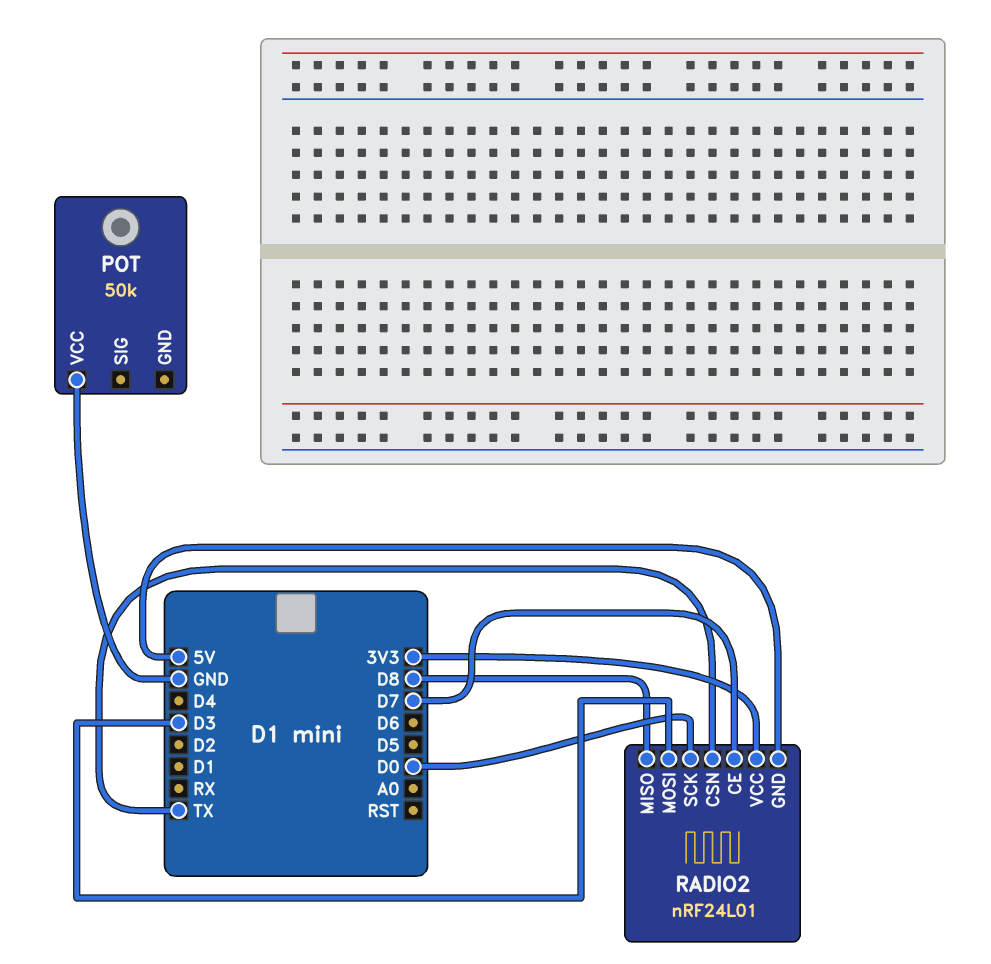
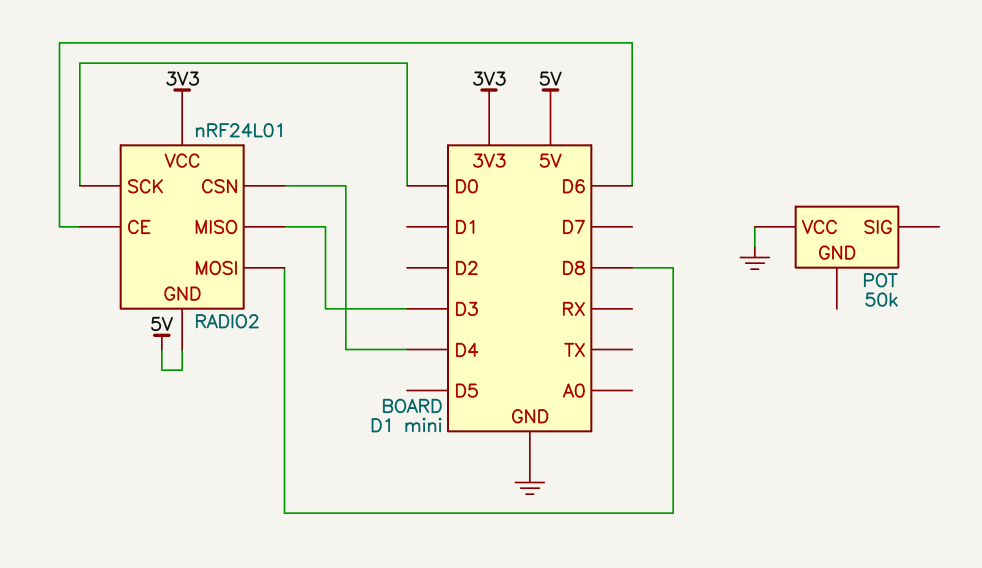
RADIO2 pin CE: D7 -> D6
RADIO2 pin CSN: TX -> D4
RADIO2 pin MISO: D8 -> D3
RADIO2 pin MOSI: D3 -> D8

